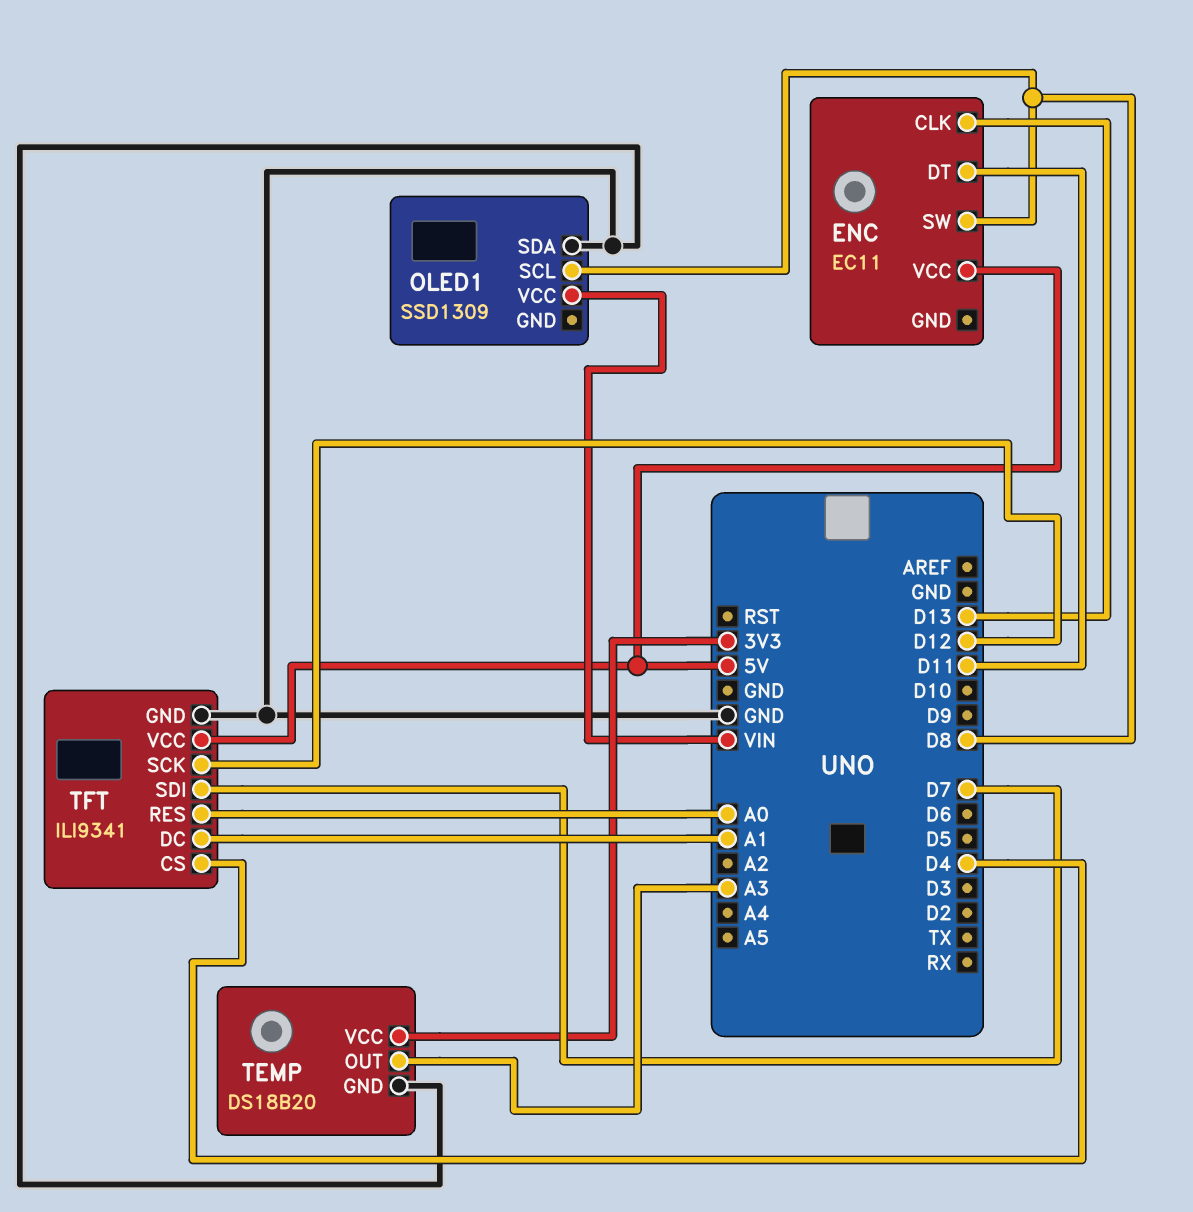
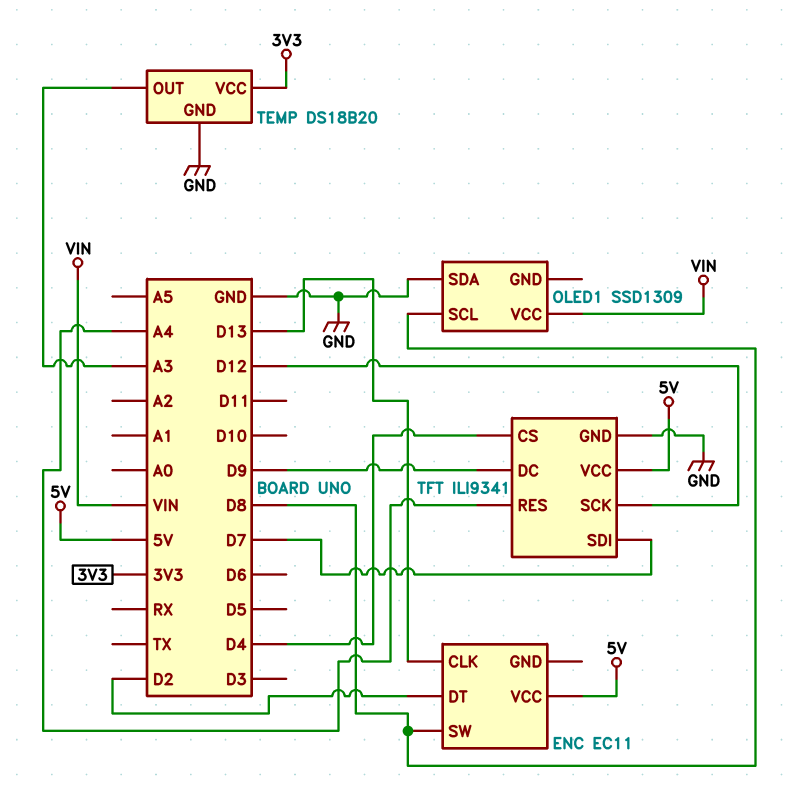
ENC pin DT: D11 -> D2
TFT pin DC: A1 -> D9
TFT pin RES: A0 -> A4

